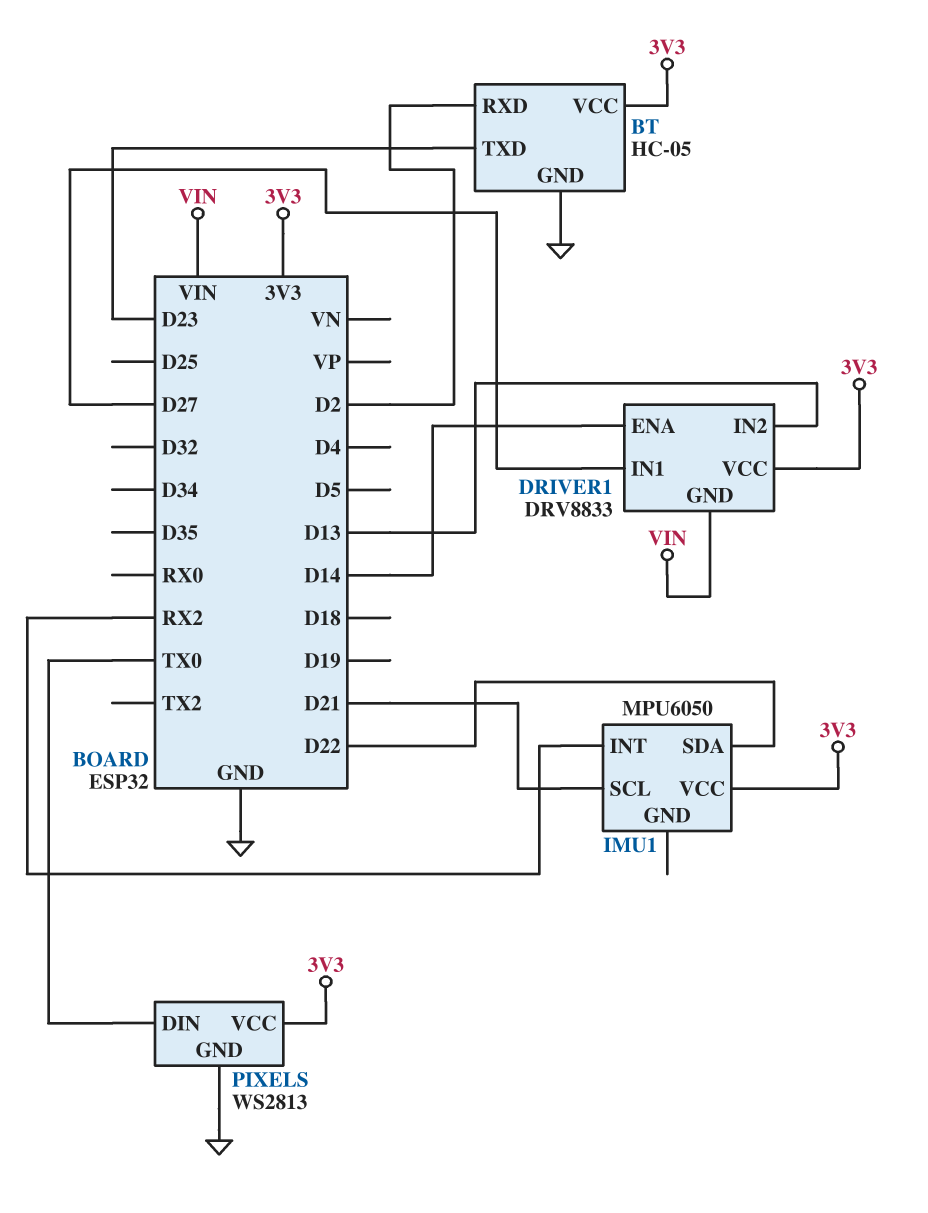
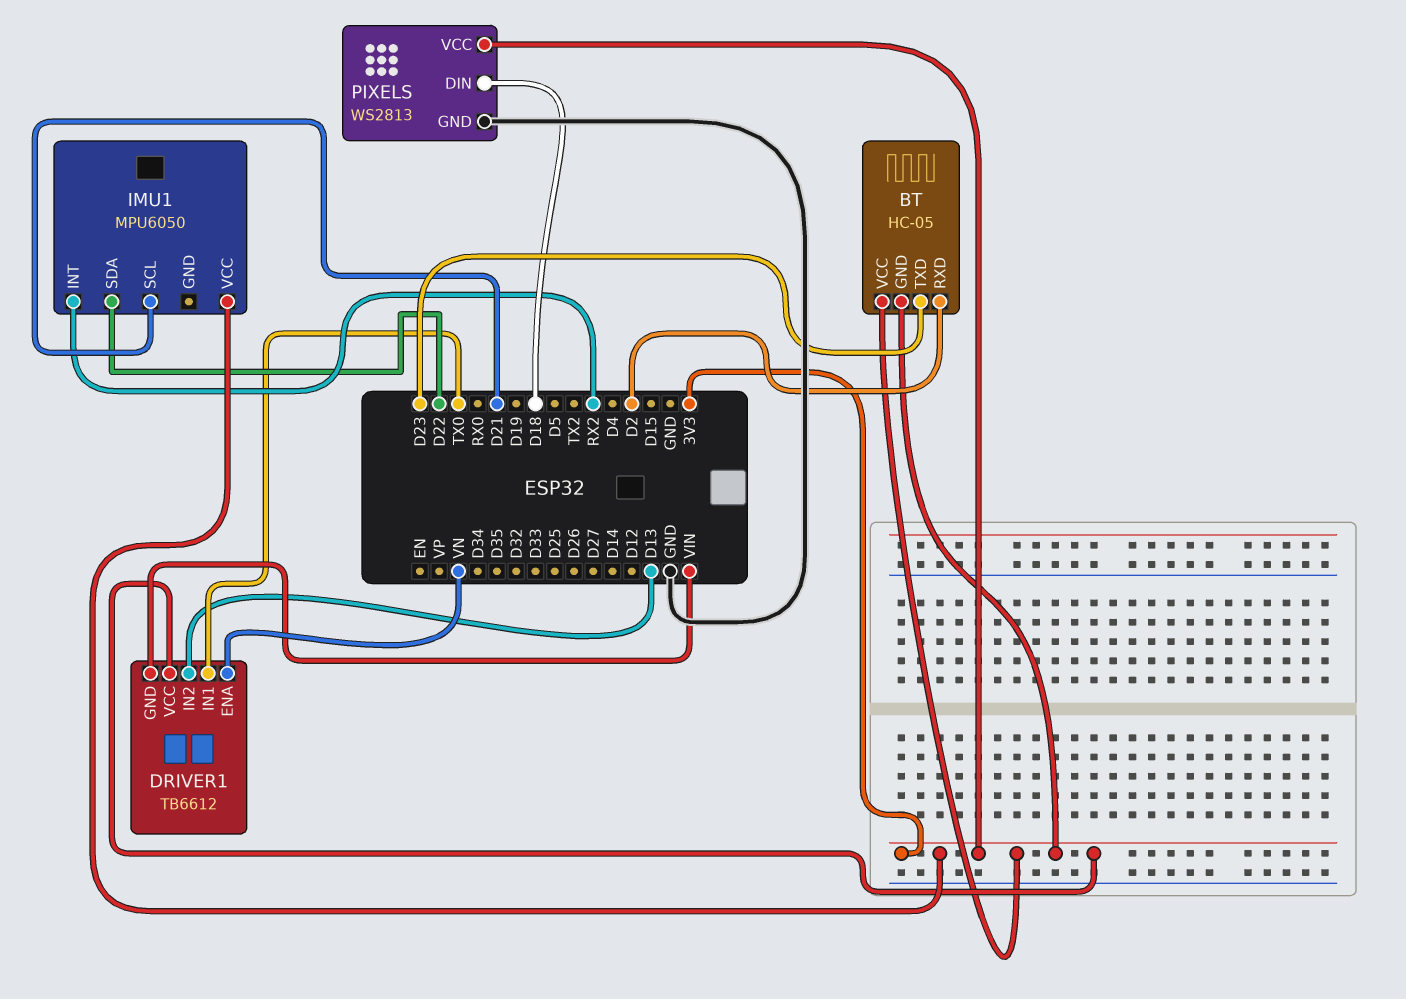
BT pin GND: GND -> 3V3
DRIVER1: DRV8833 -> TB6612
DRIVER1 pin ENA: D14 -> VN
DRIVER1 pin IN1: D27 -> TX0
PIXELS pin DIN: TX0 -> D18

